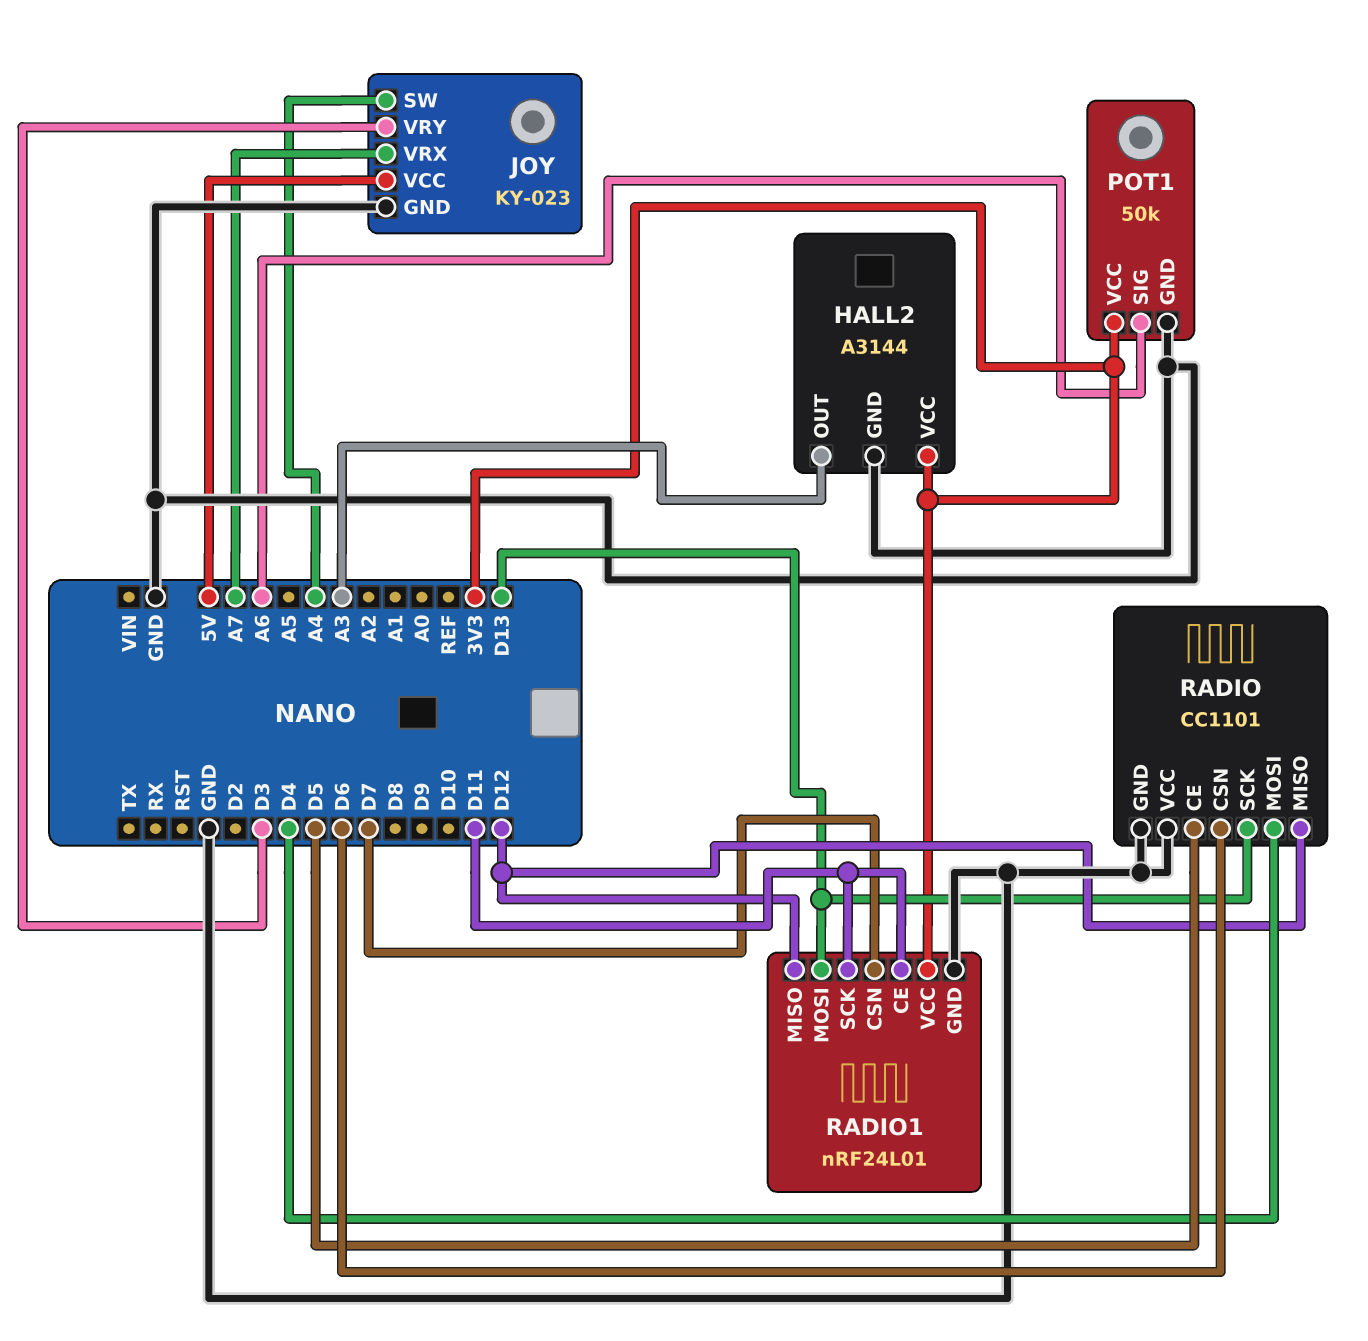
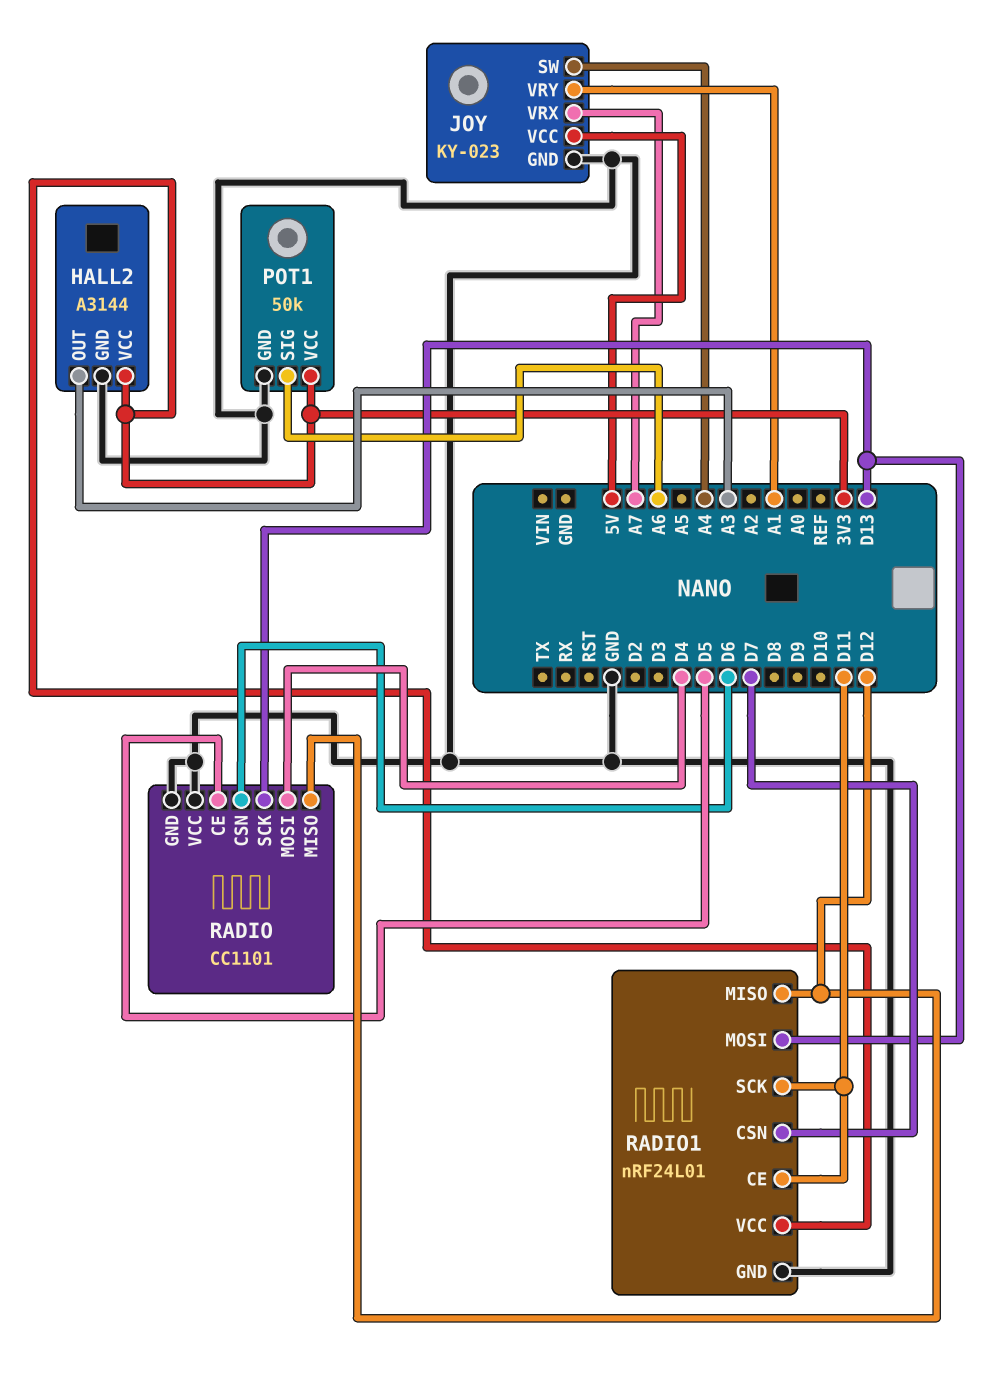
JOY pin VRY: D3 -> A1

